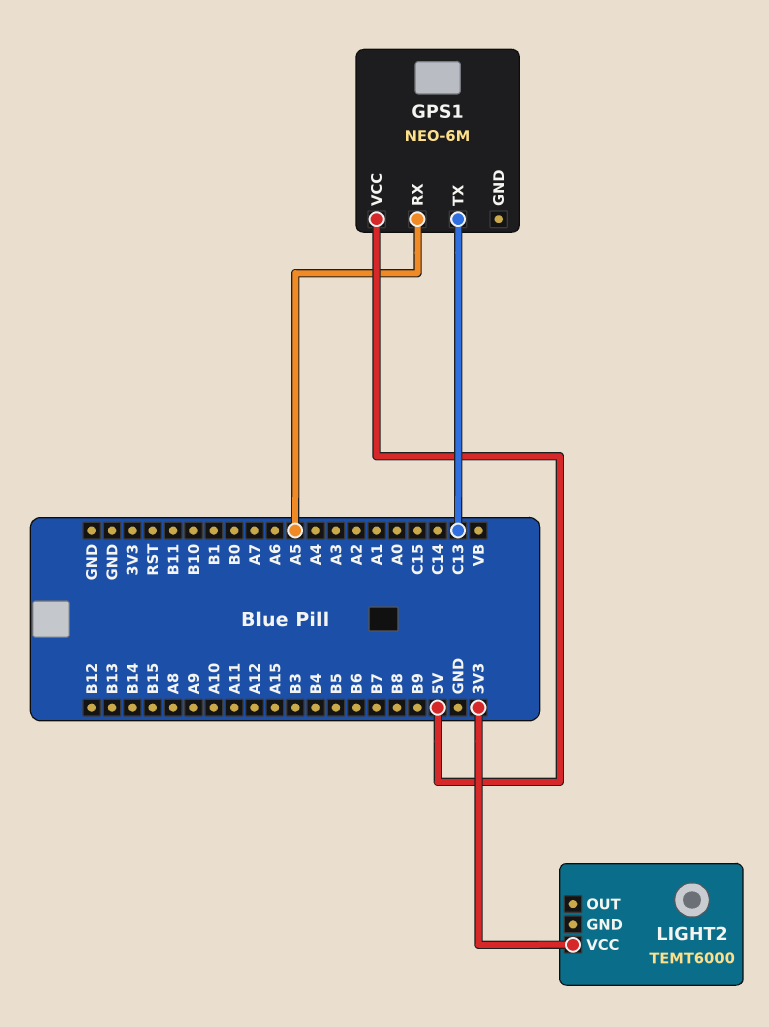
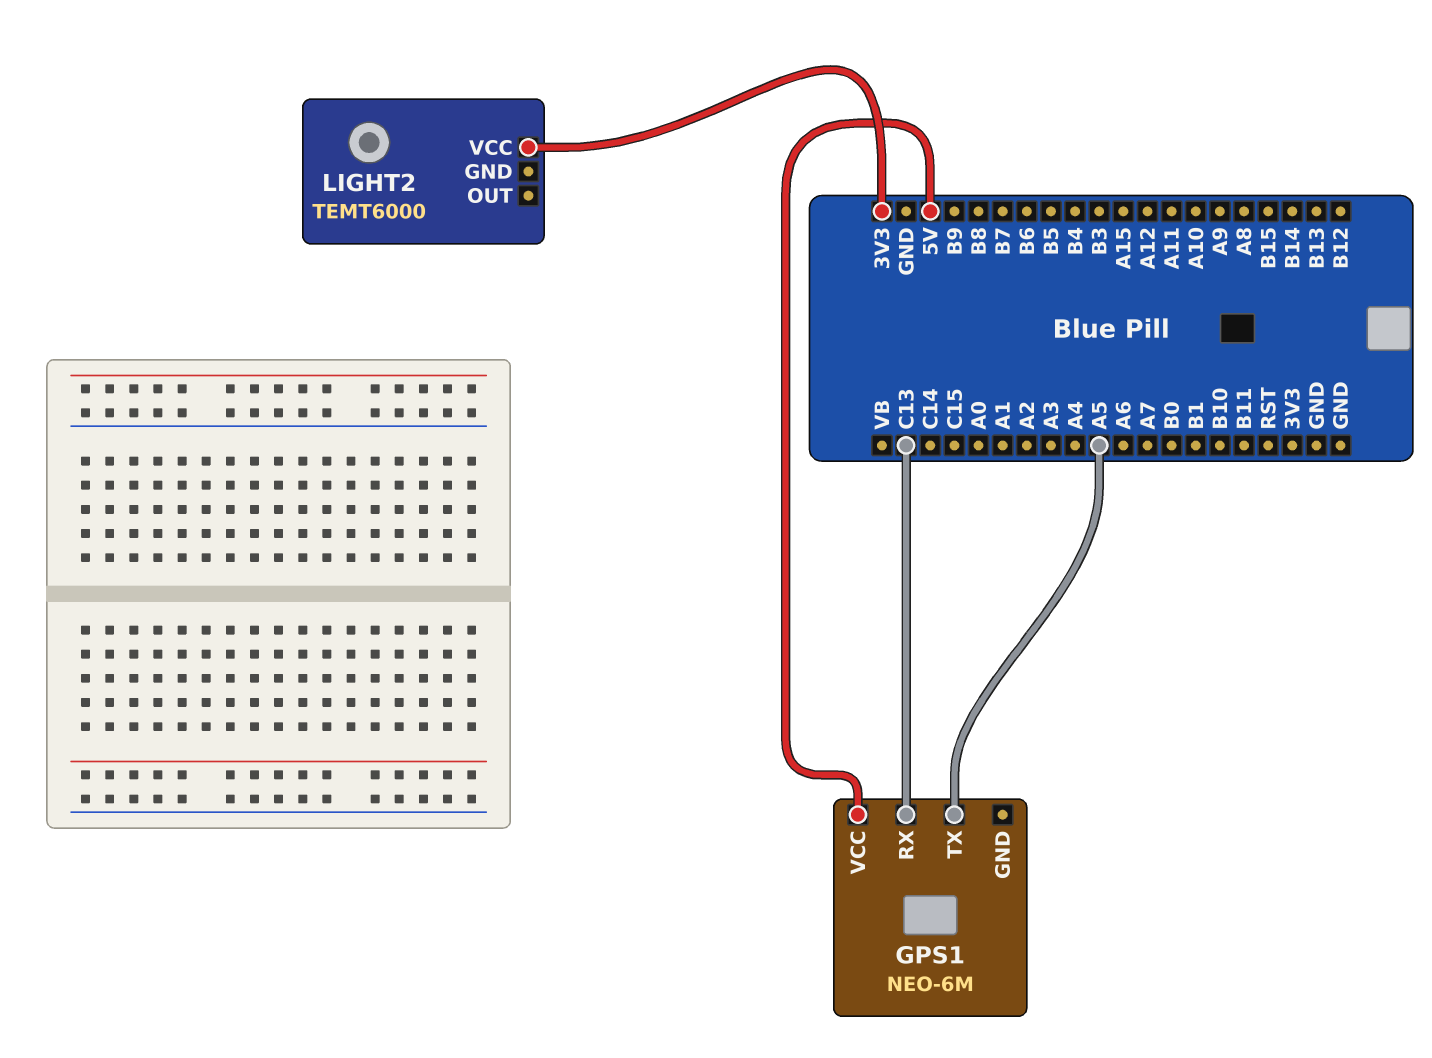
GPS1 pin RX: A5 -> C13
GPS1 pin TX: C13 -> A5

